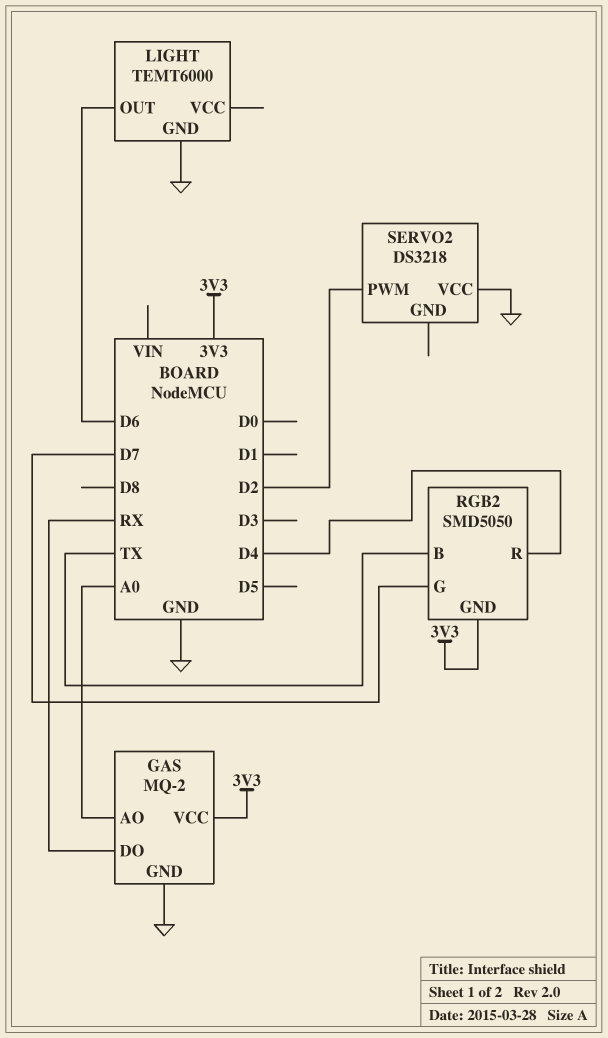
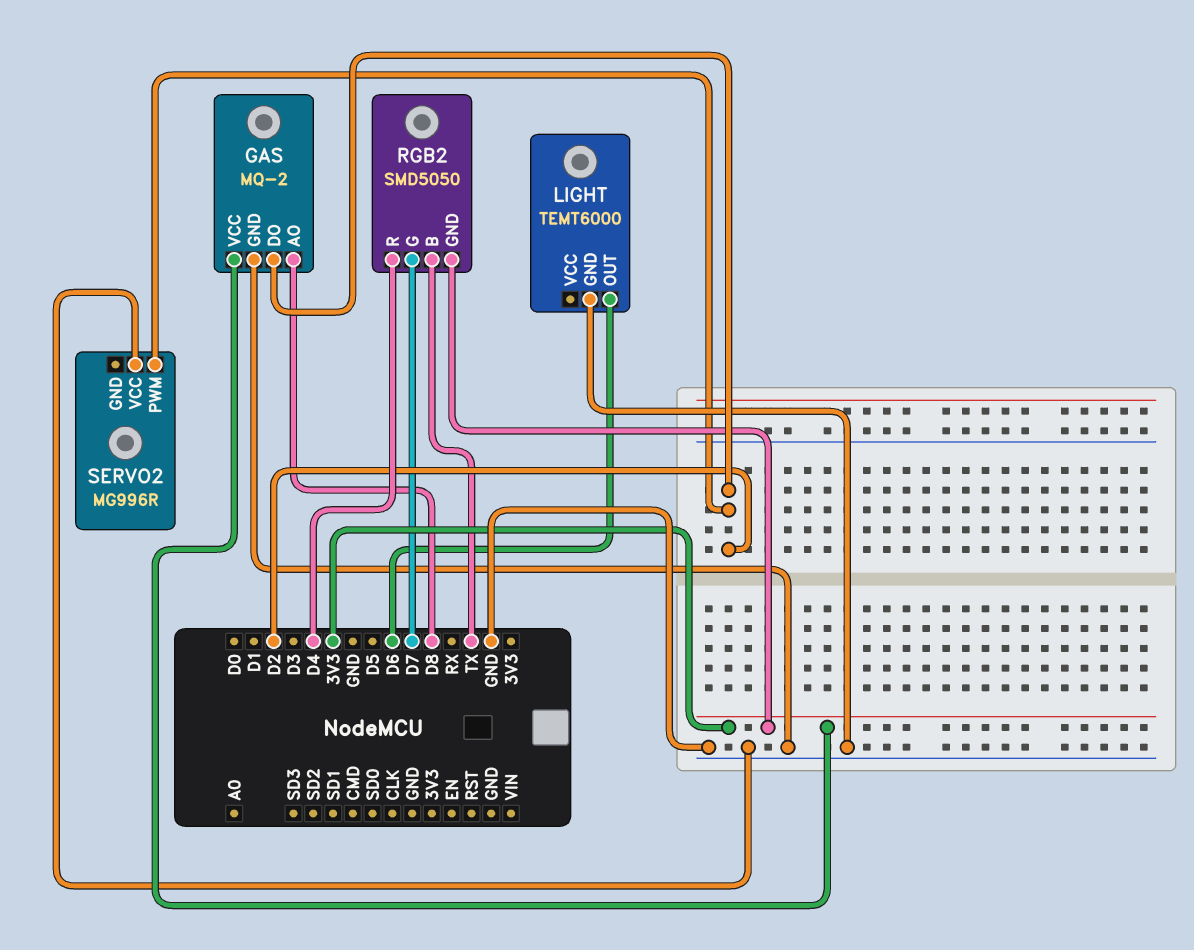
GAS pin AO: A0 -> D8
GAS pin DO: RX -> D2
SERVO2: DS3218 -> MG996R

